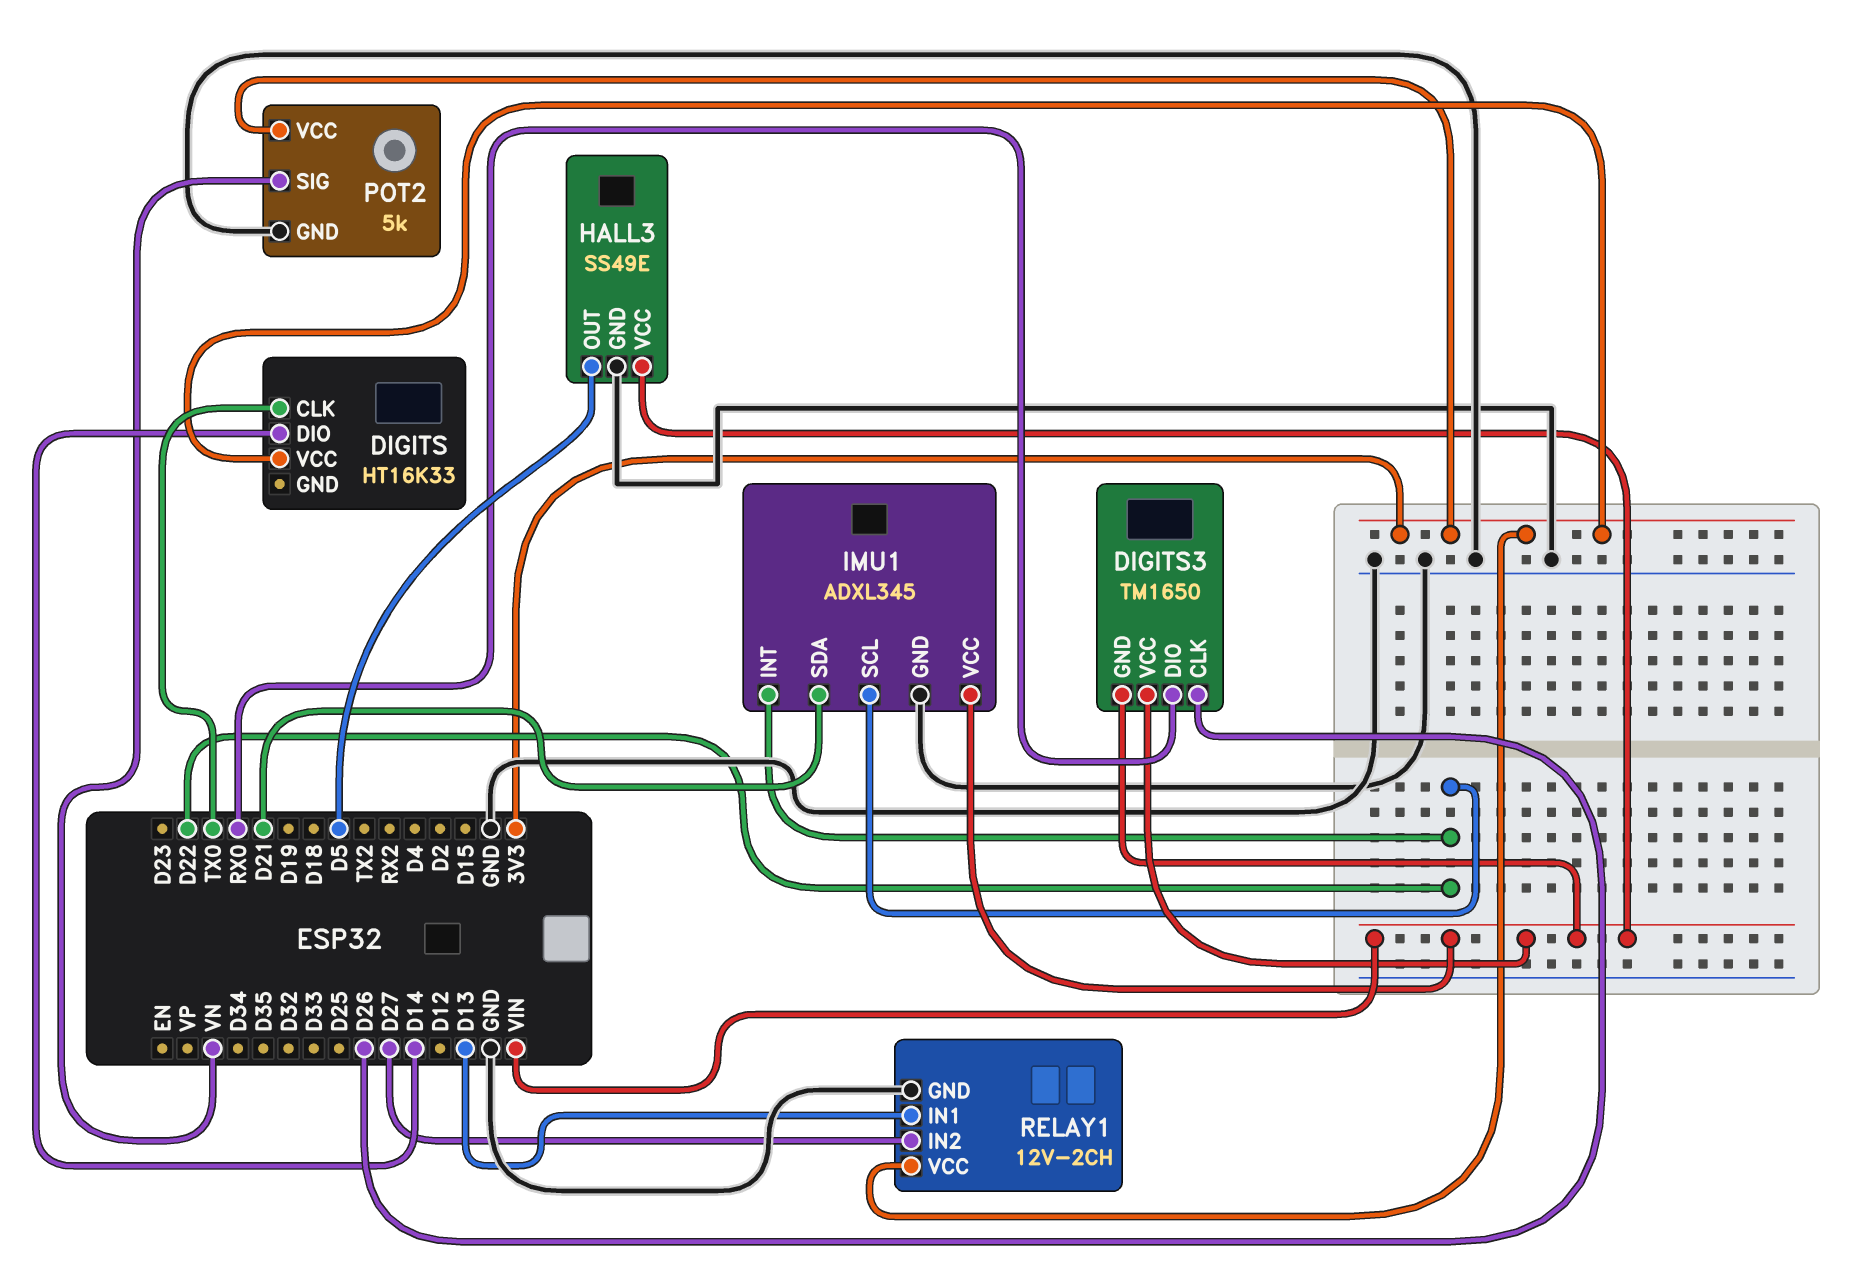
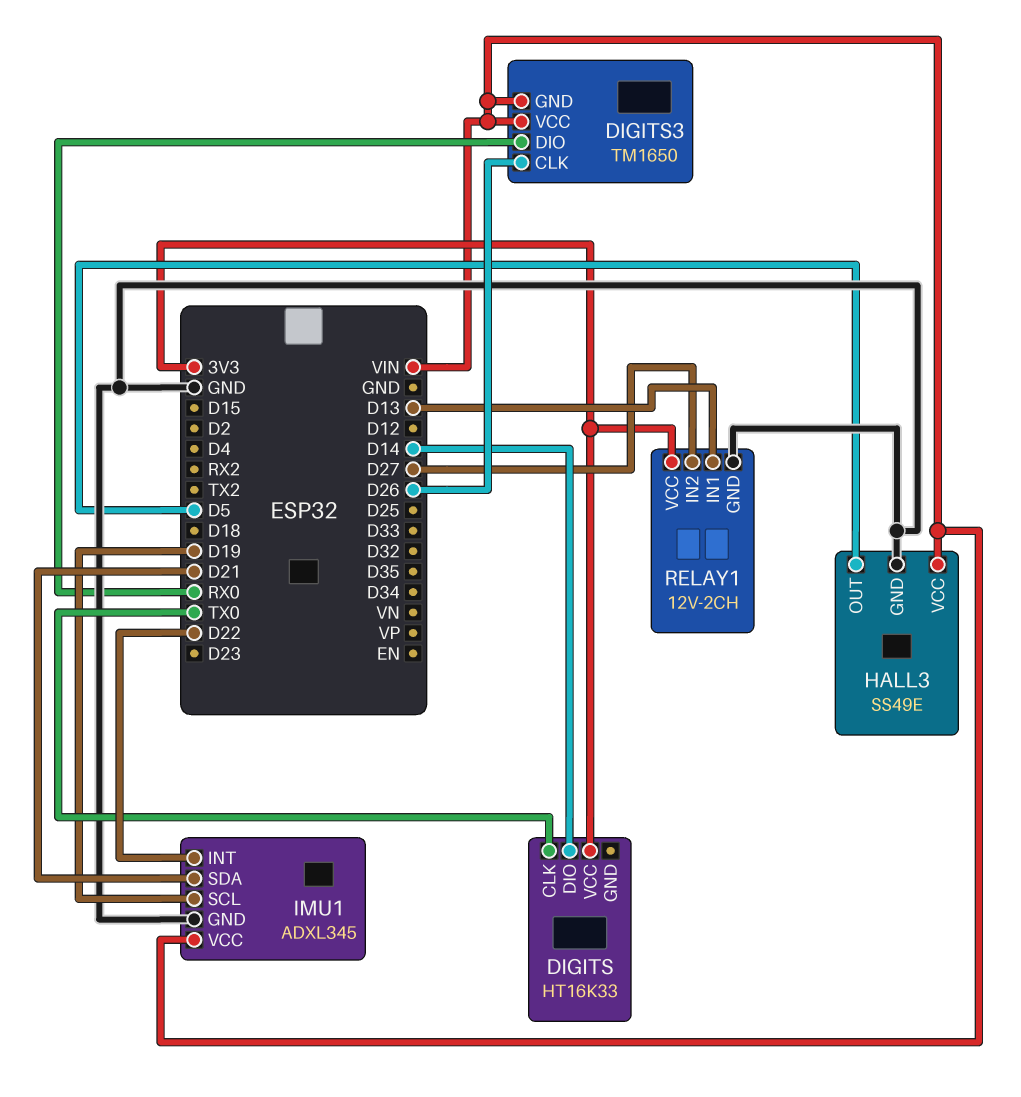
IMU1 pin SCL: D22 -> D19
POT2: 5k -> none
POT2 pin GND: GND -> none
POT2 pin SIG: VN -> none
POT2 pin VCC: 3V3 -> none

